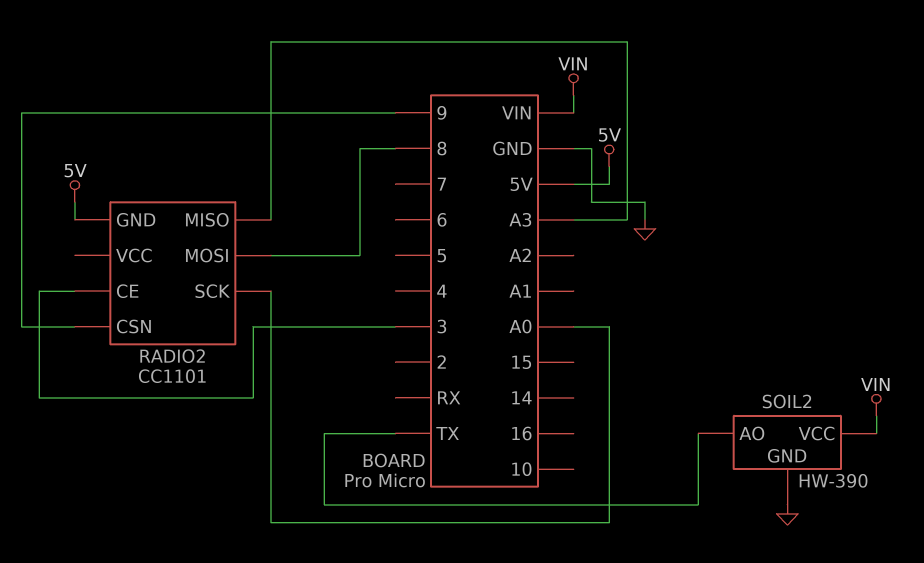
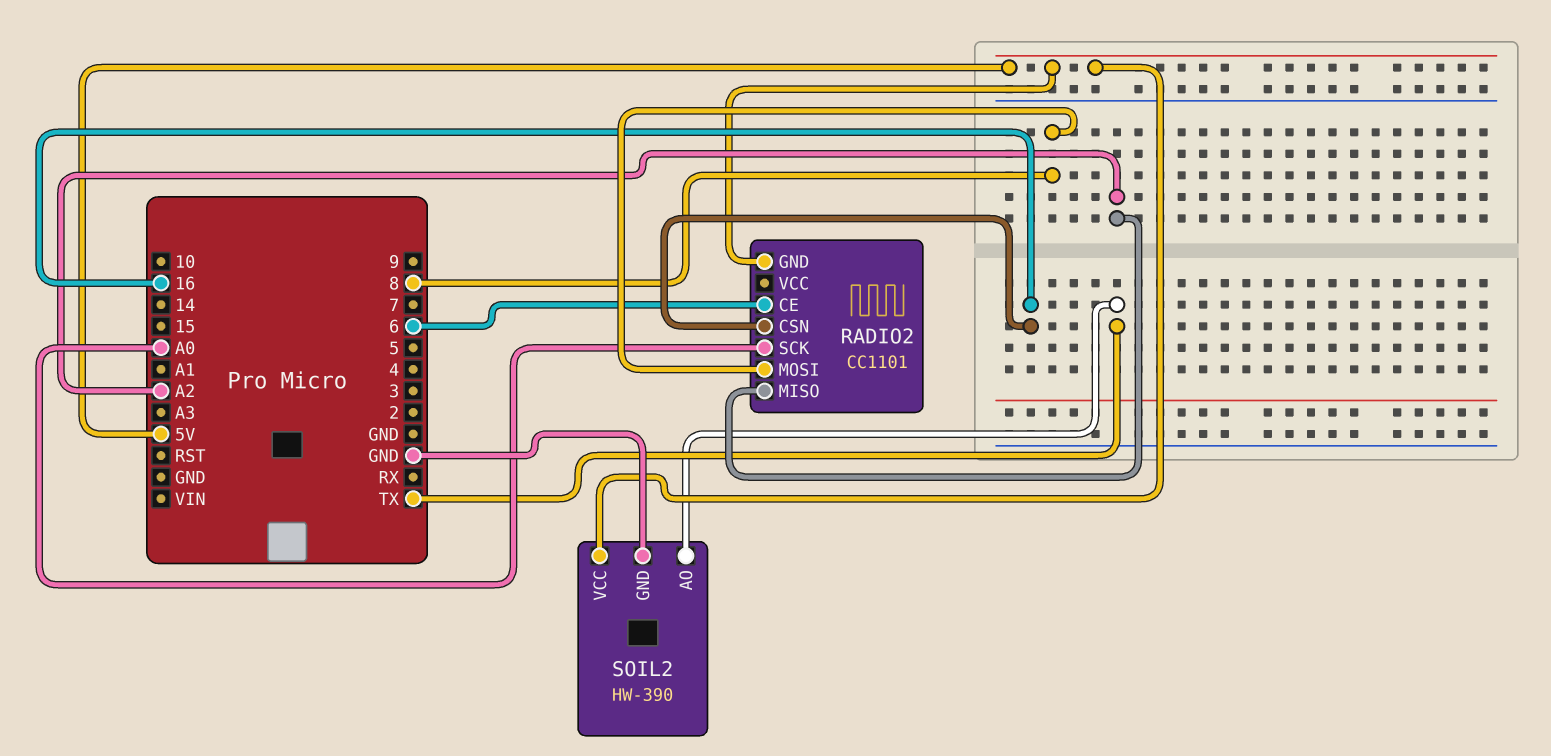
RADIO2 pin CE: 3 -> 6
RADIO2 pin CSN: 9 -> 16
RADIO2 pin MISO: A3 -> A2
SOIL2 pin VCC: VIN -> 5V

